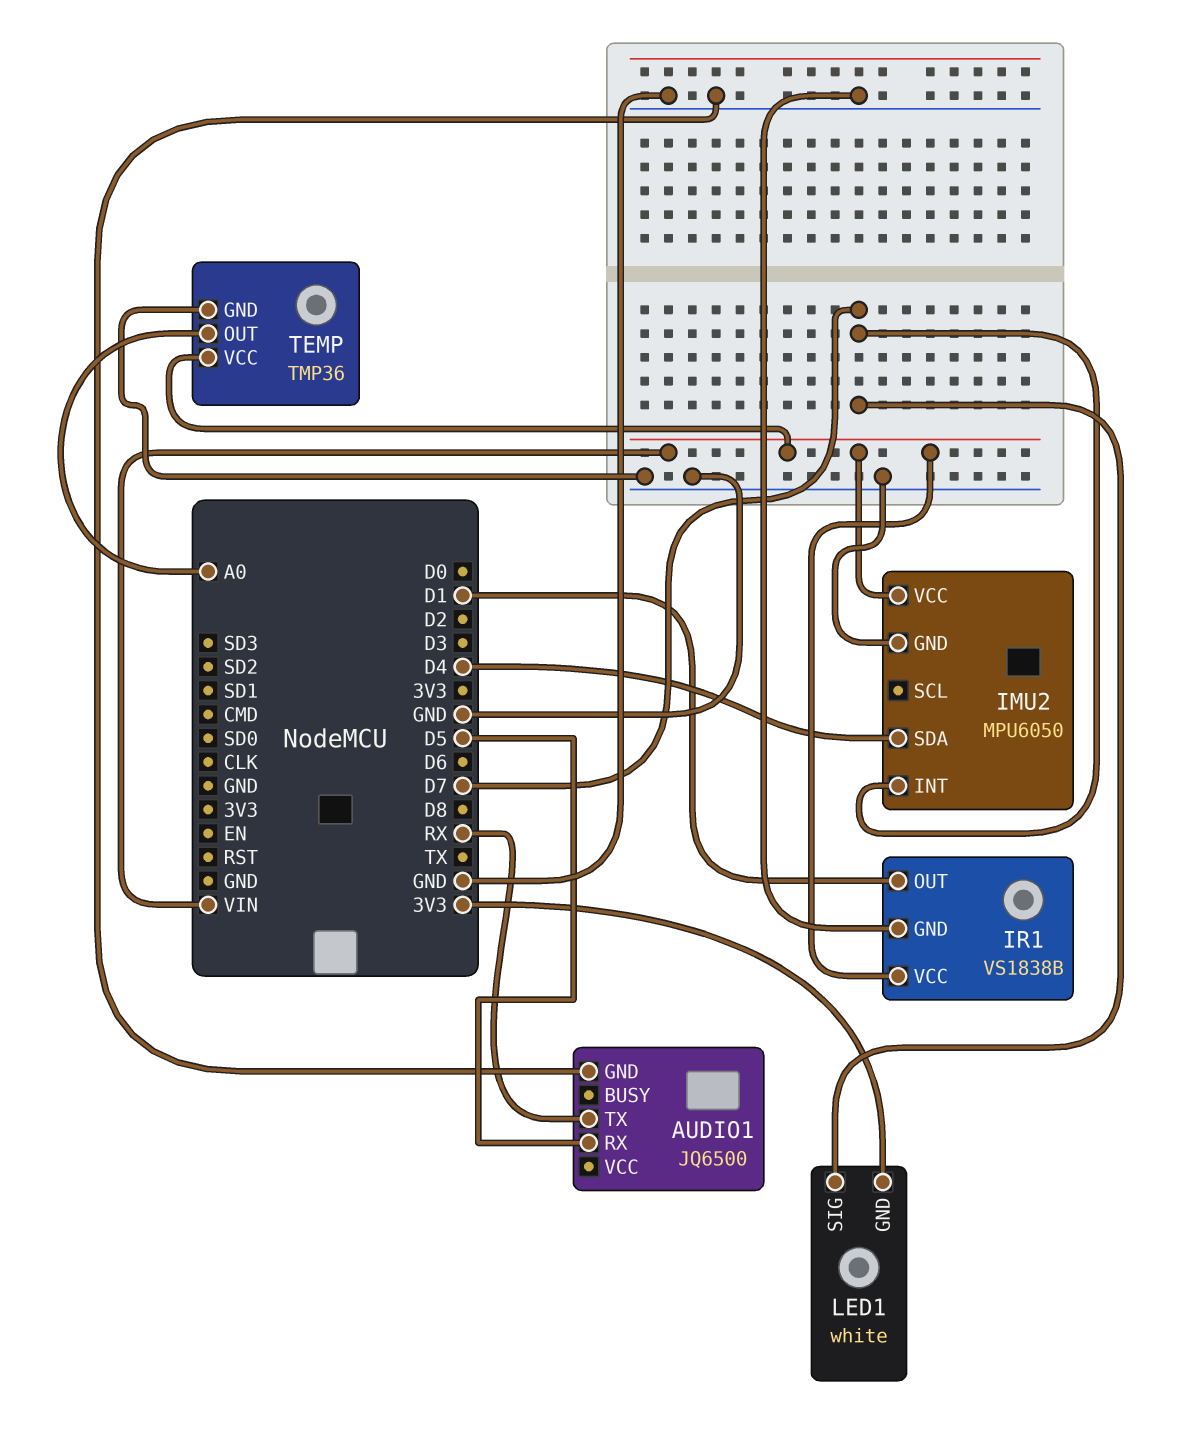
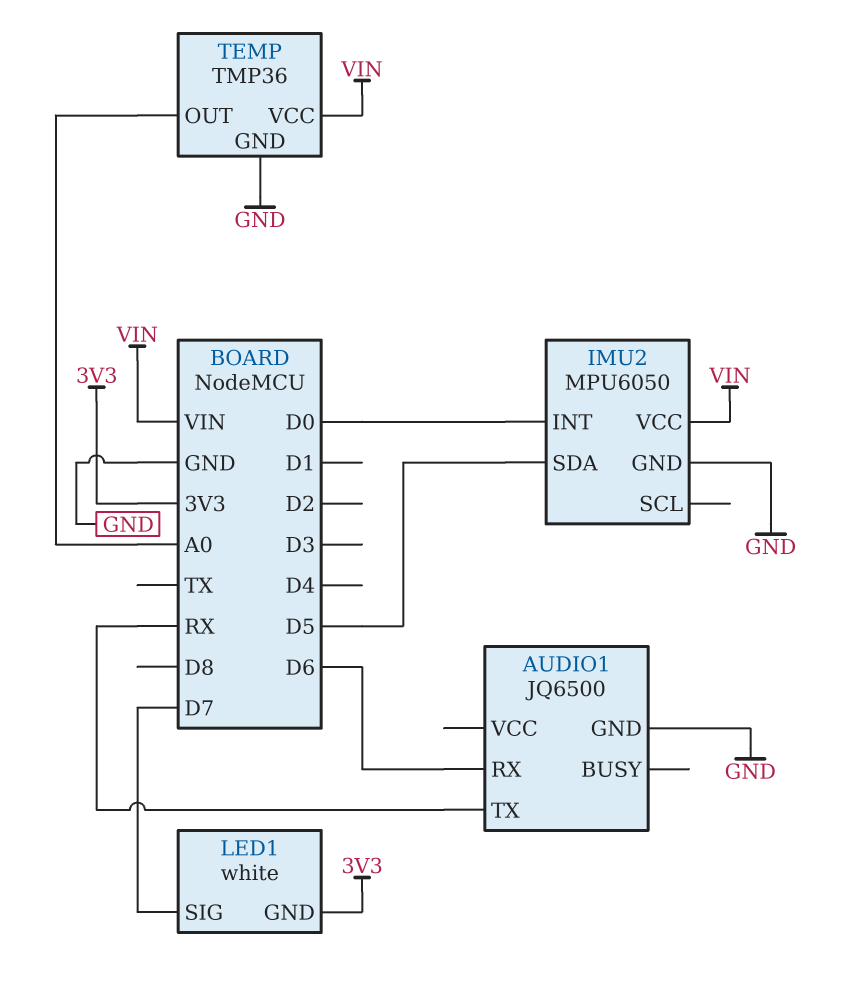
AUDIO1 pin RX: D5 -> D6
IMU2 pin INT: D7 -> D0
IMU2 pin SDA: D4 -> D5
IR1: VS1838B -> none
IR1 pin GND: GND -> none
IR1 pin OUT: D1 -> none
IR1 pin VCC: VIN -> none

